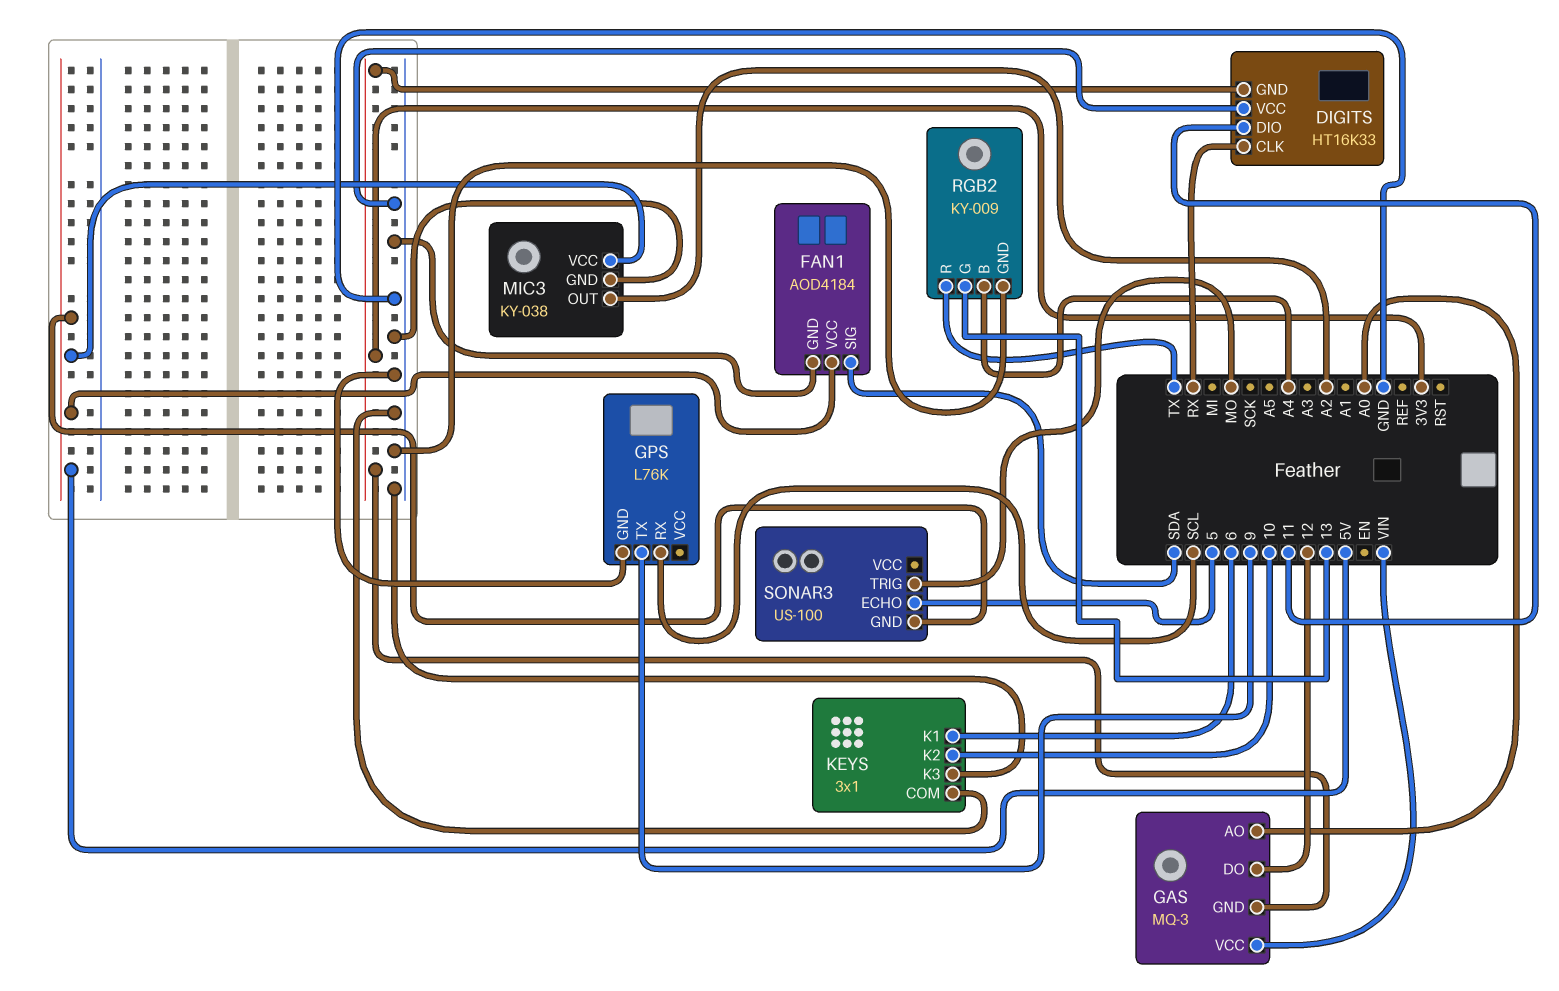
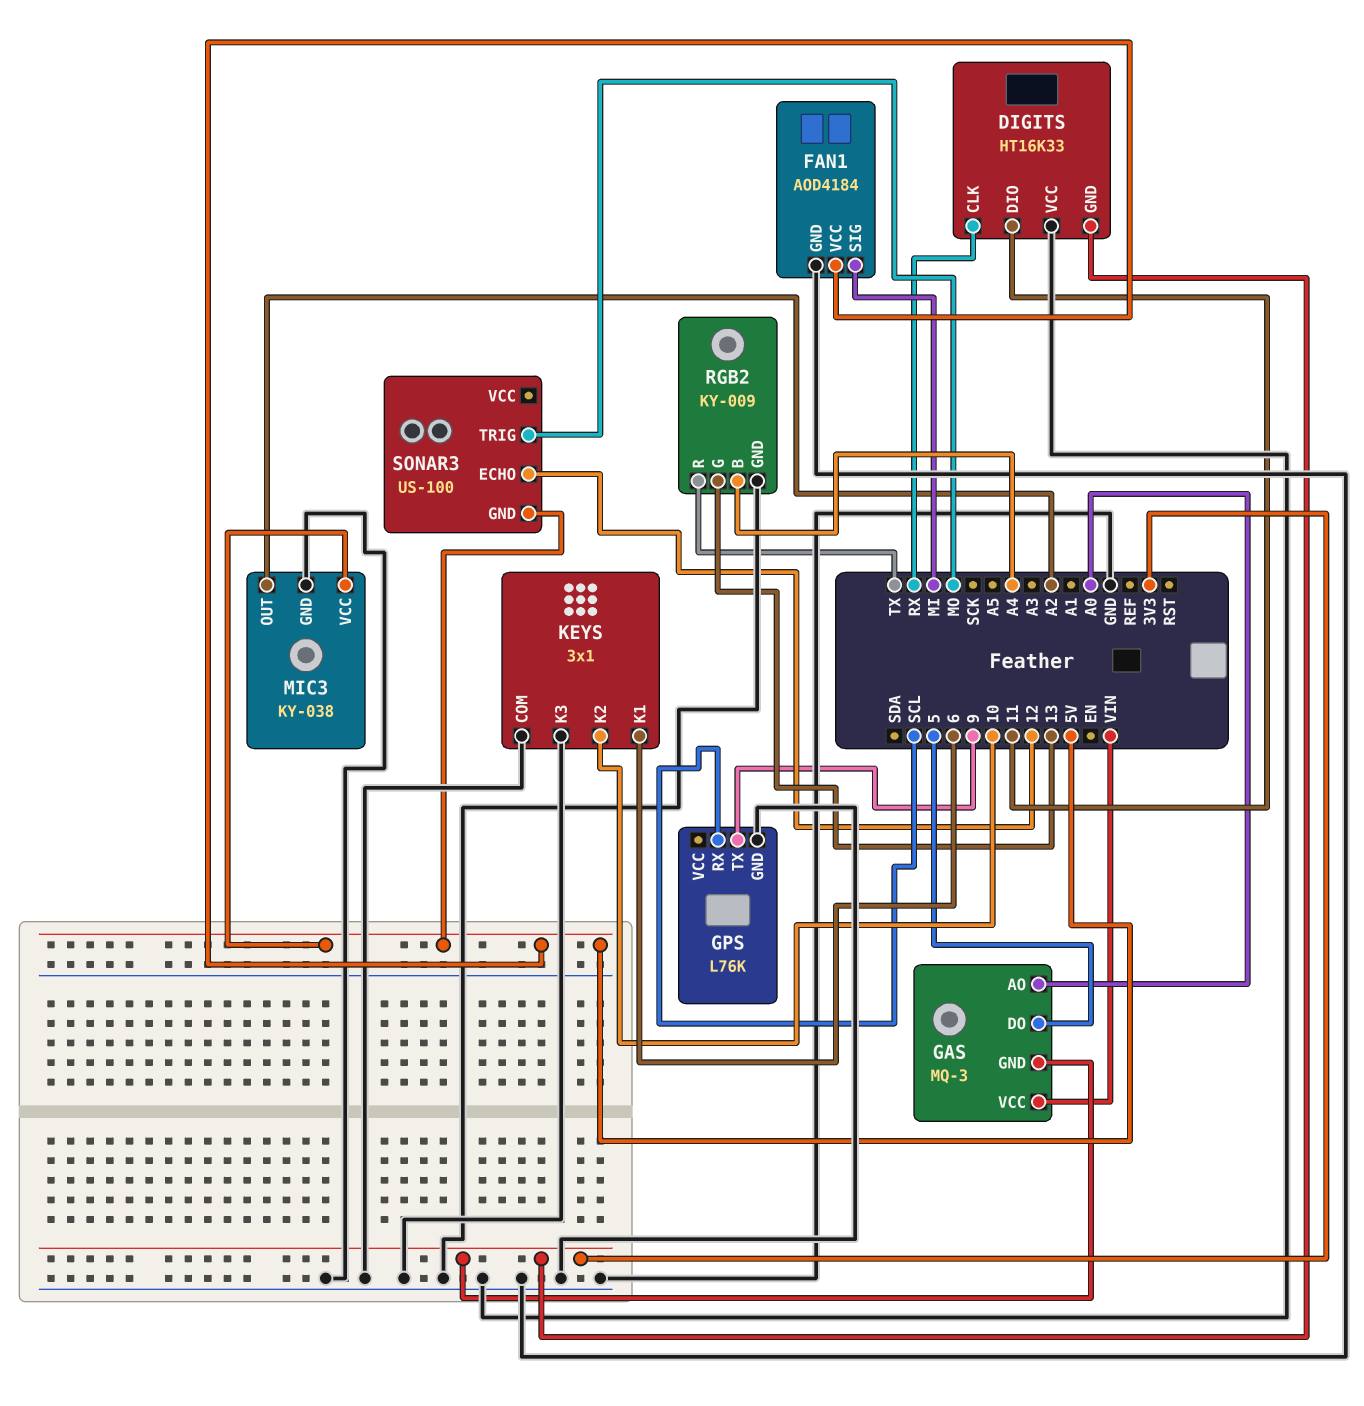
FAN1 pin SIG: SDA -> MI
GAS pin DO: 12 -> 5
SONAR3 pin ECHO: 5 -> 12

